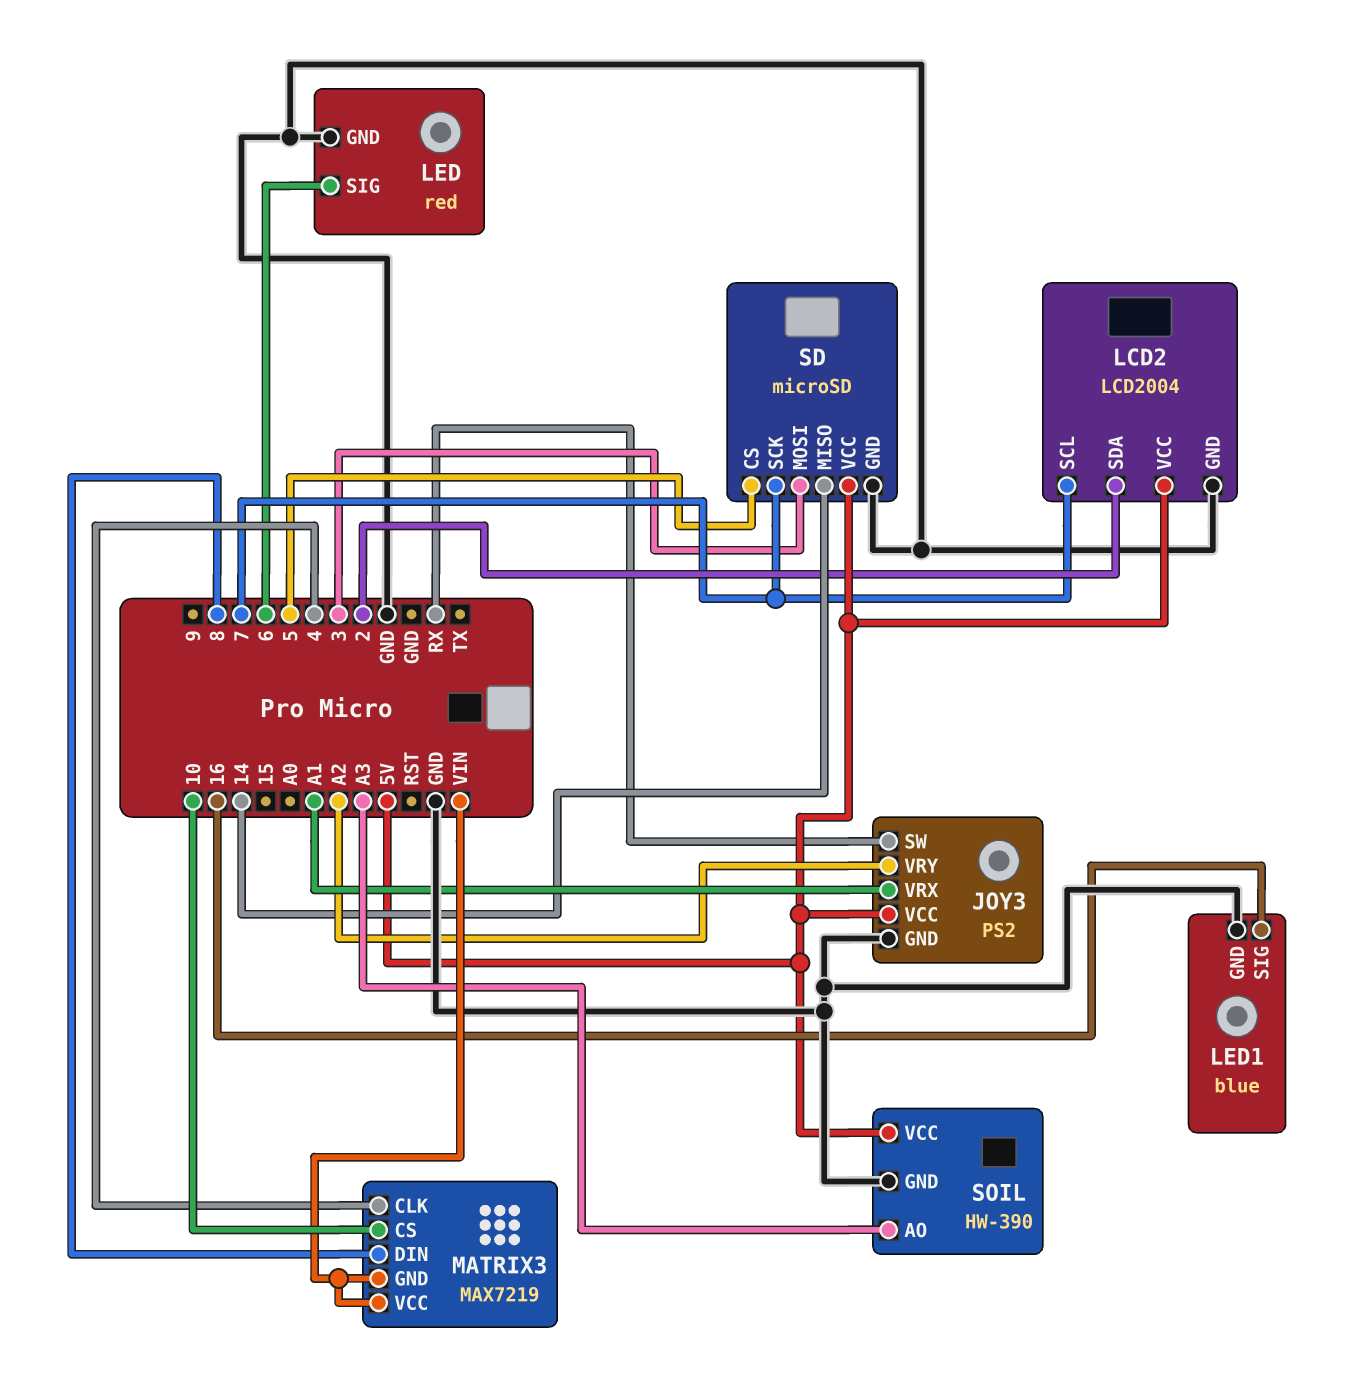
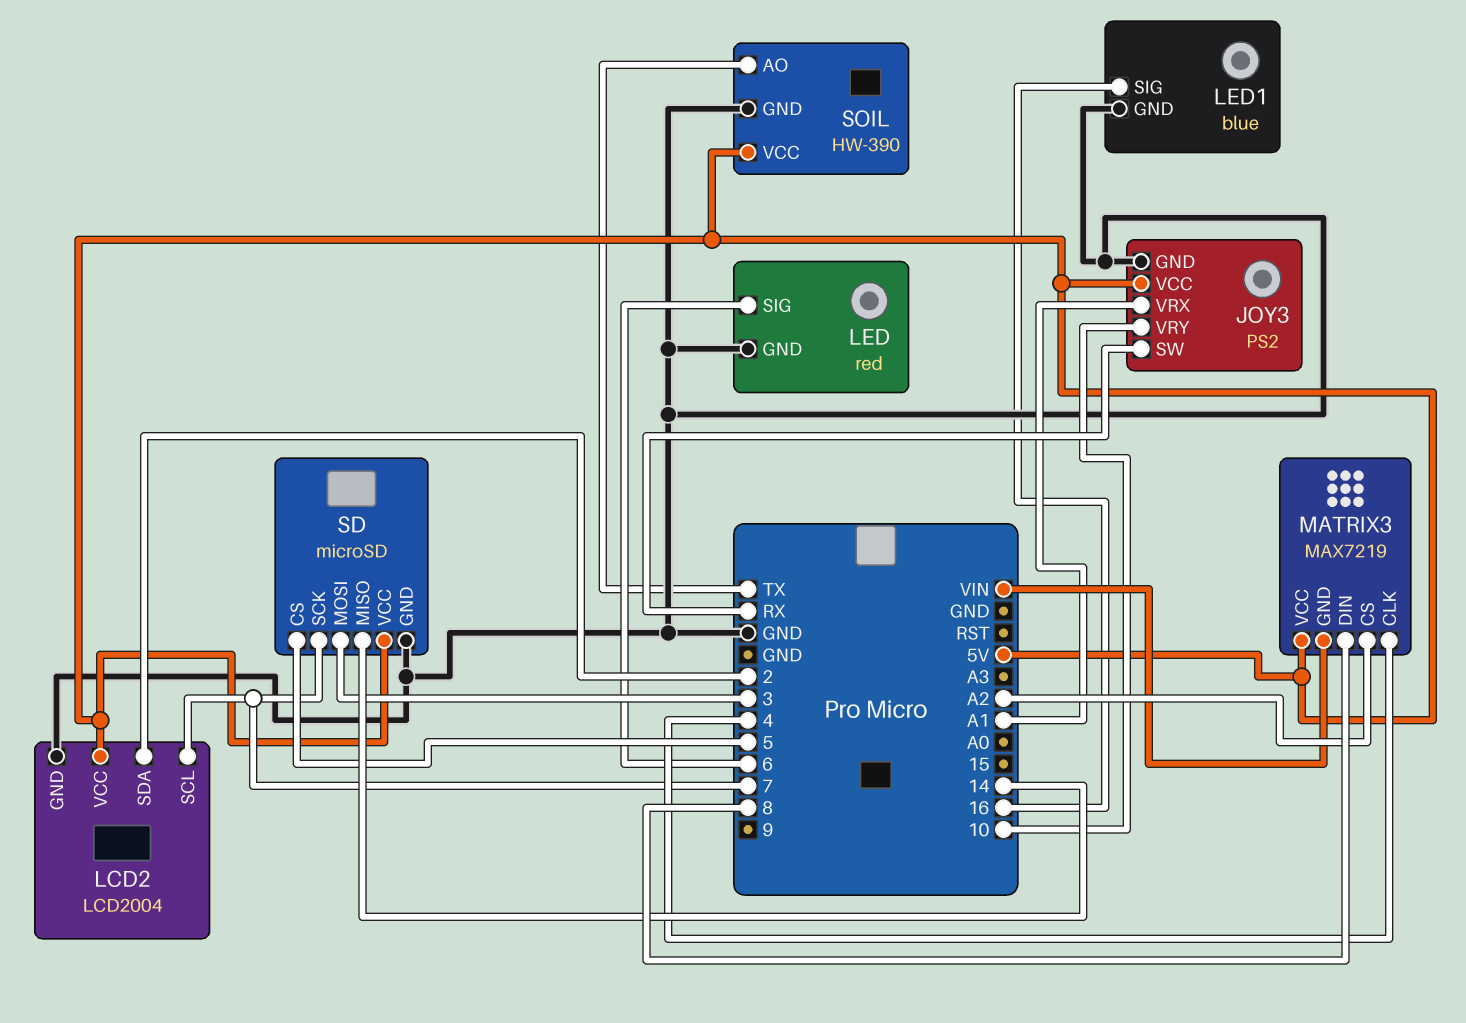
JOY3 pin VRY: A2 -> 10
MATRIX3 pin CS: 10 -> A2
MATRIX3 pin VCC: VIN -> 5V
SOIL pin AO: A3 -> TX

